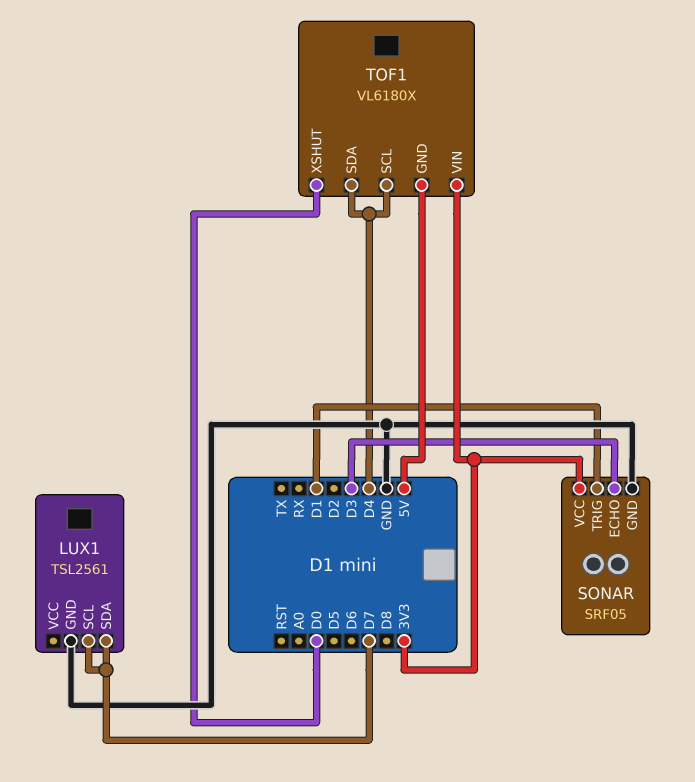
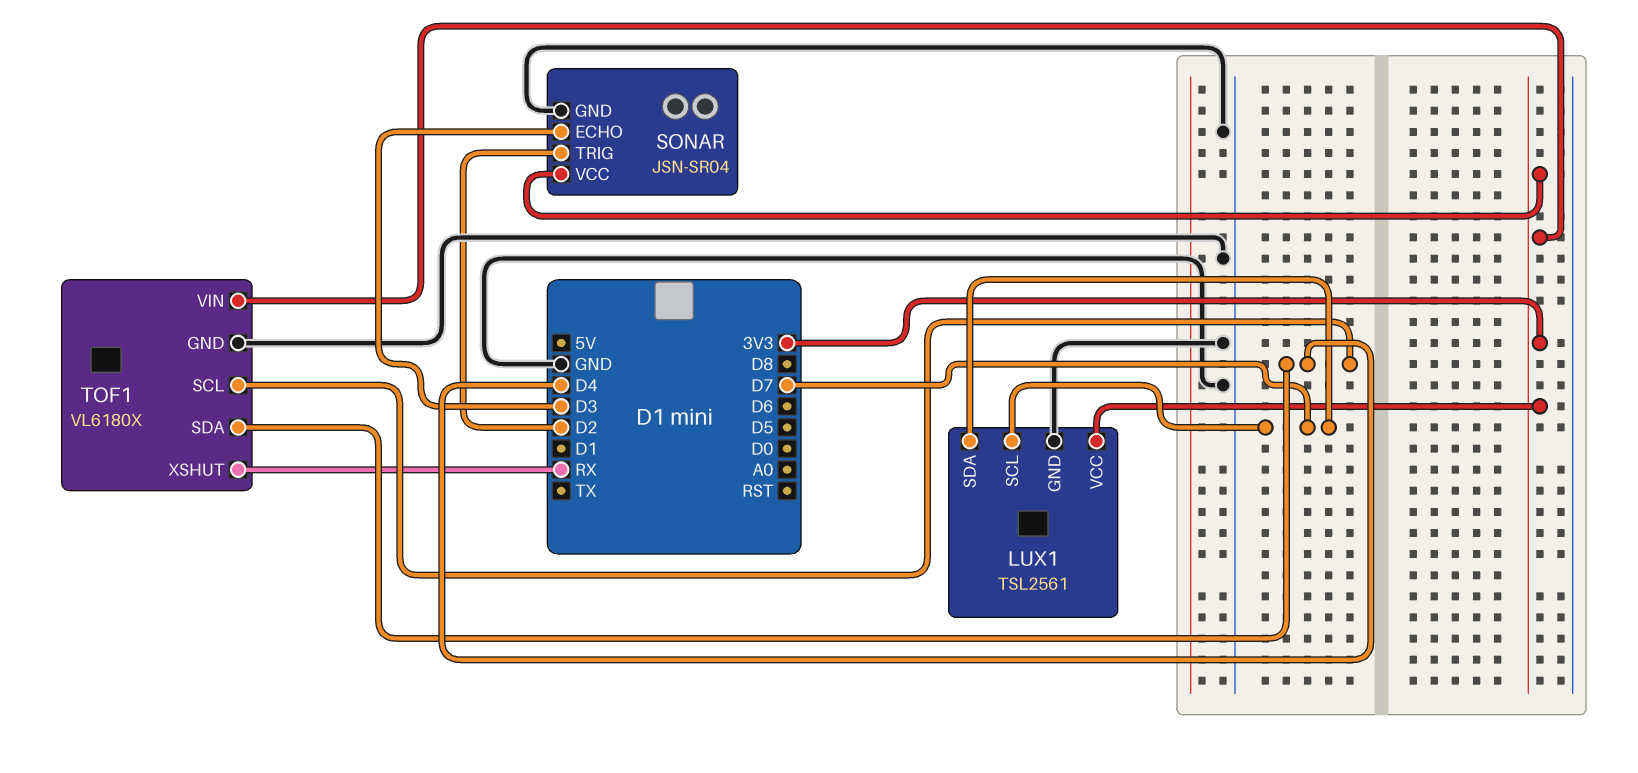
LUX1 pin VCC: none -> 3V3
SONAR: SRF05 -> JSN-SR04
SONAR pin TRIG: D1 -> D2
TOF1 pin GND: 5V -> GND
TOF1 pin XSHUT: D0 -> RX

